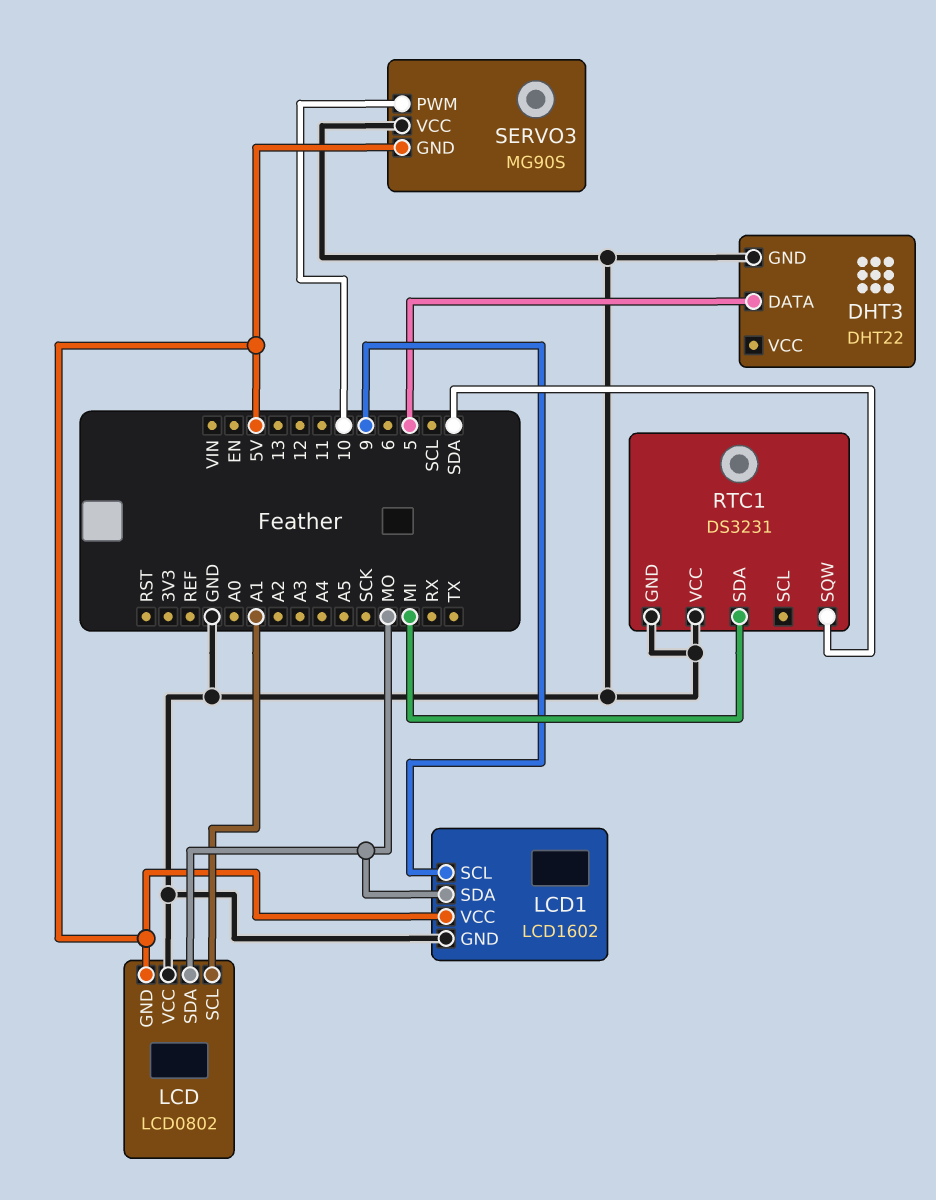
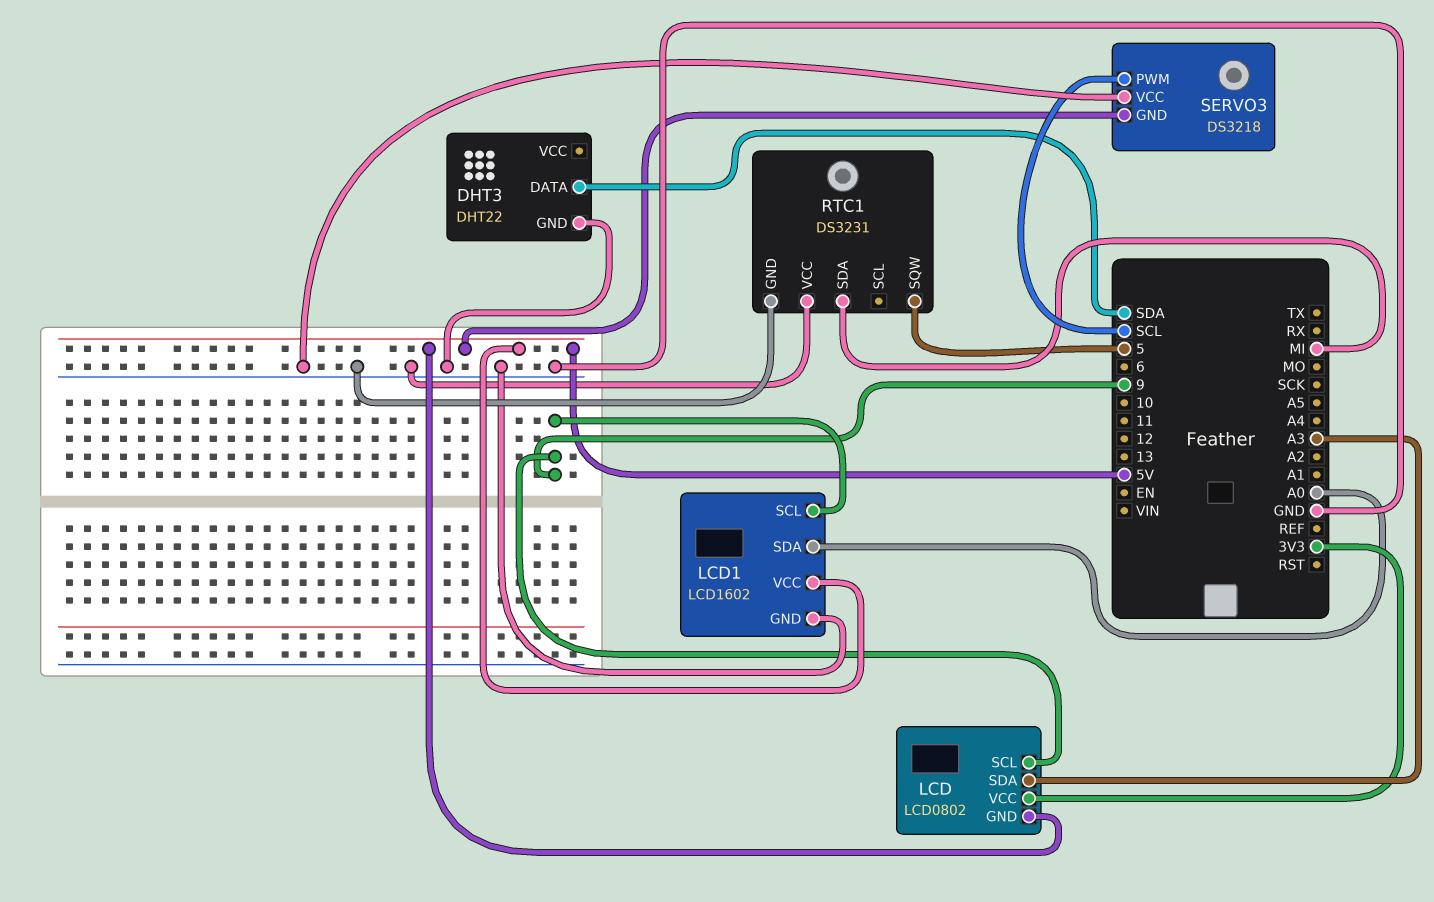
DHT3 pin DATA: 5 -> SDA
LCD pin SCL: A1 -> 9
LCD pin SDA: MO -> A3
LCD pin VCC: GND -> 3V3
LCD1 pin SDA: MO -> A0
RTC1 pin SQW: SDA -> 5
SERVO3: MG90S -> DS3218
SERVO3 pin PWM: 10 -> SCL

